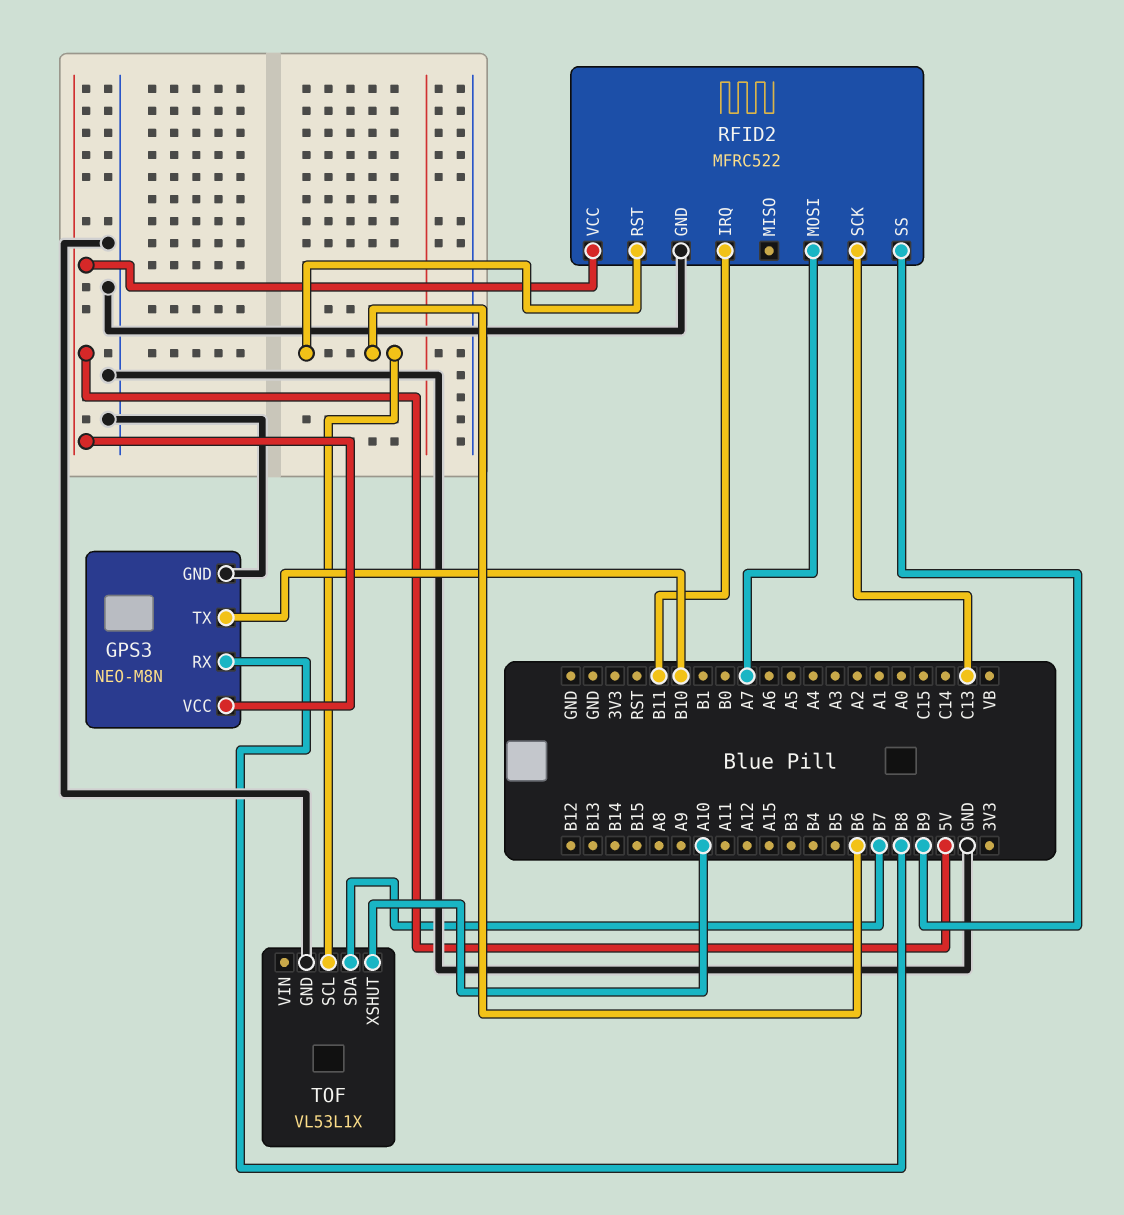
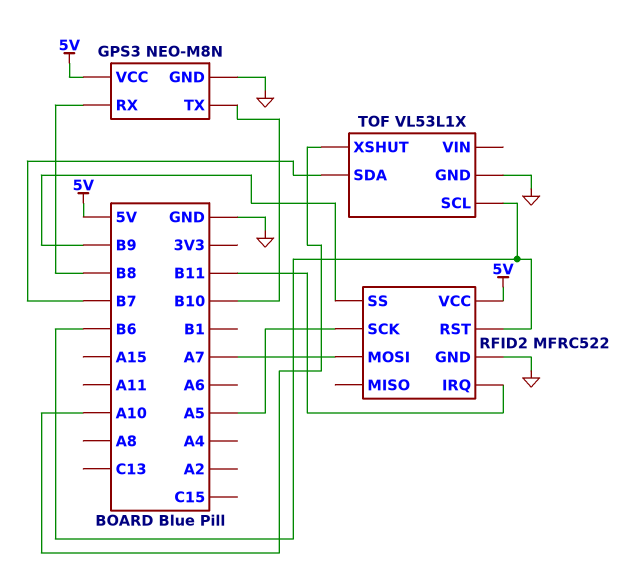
RFID2 pin SCK: C13 -> A5

